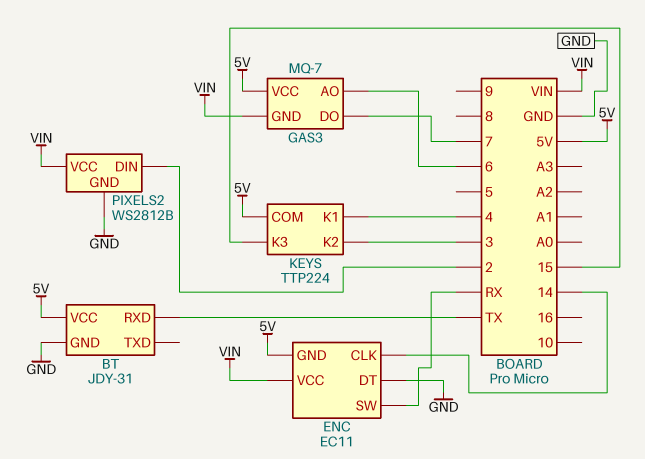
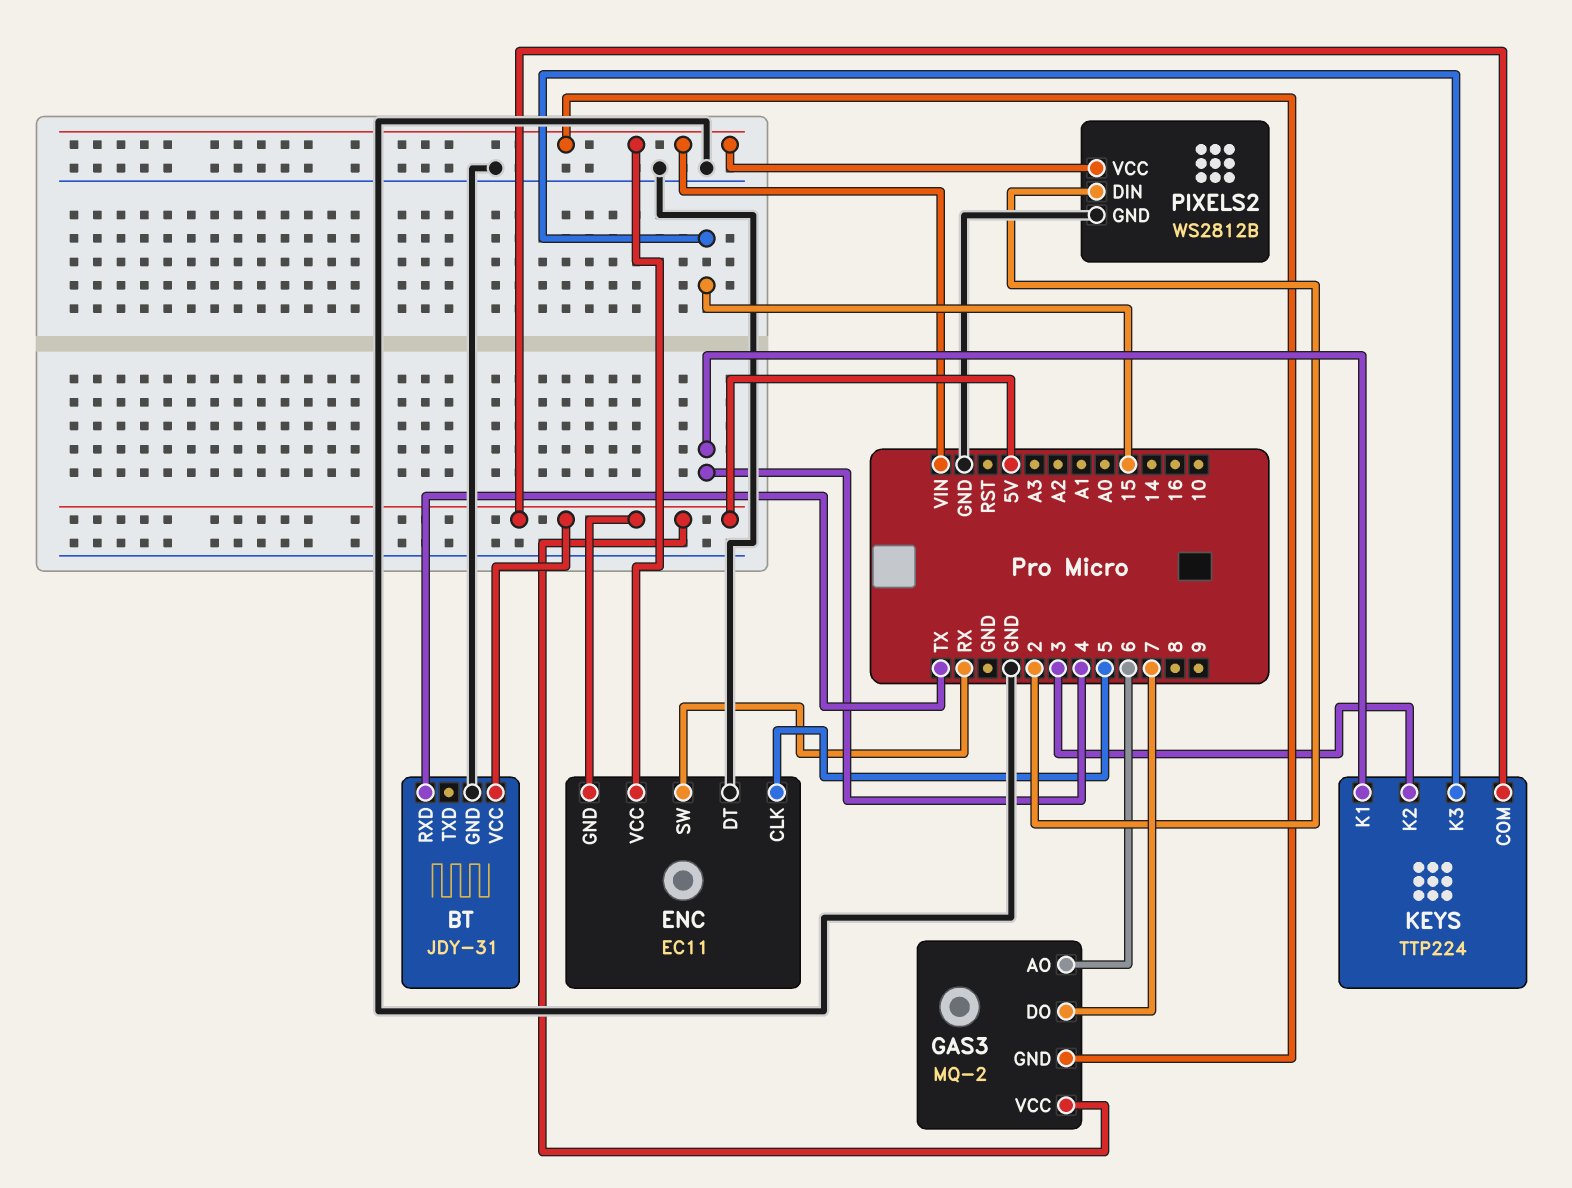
ENC pin CLK: 14 -> 5
GAS3: MQ-7 -> MQ-2

